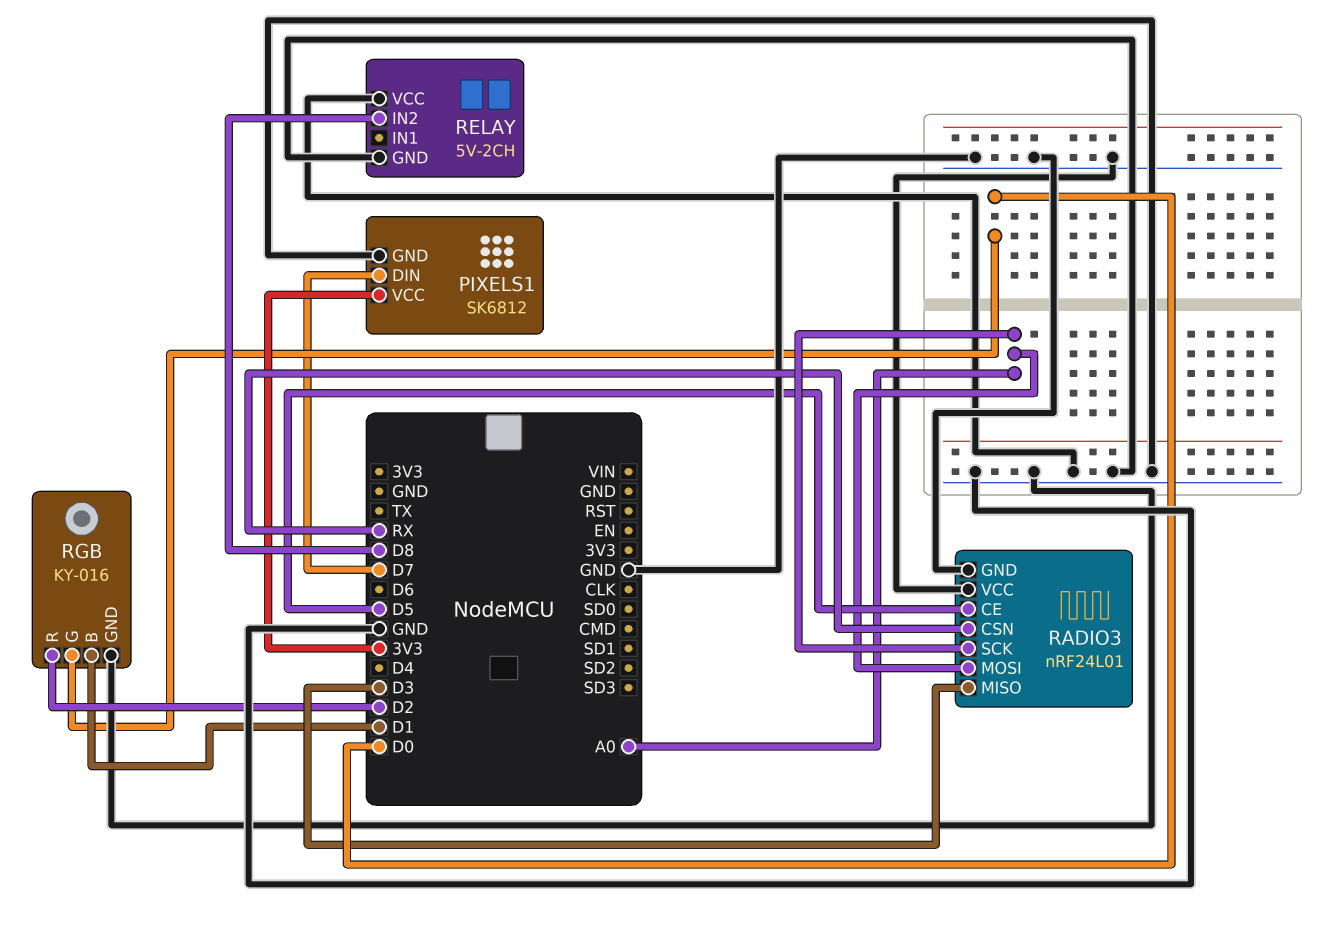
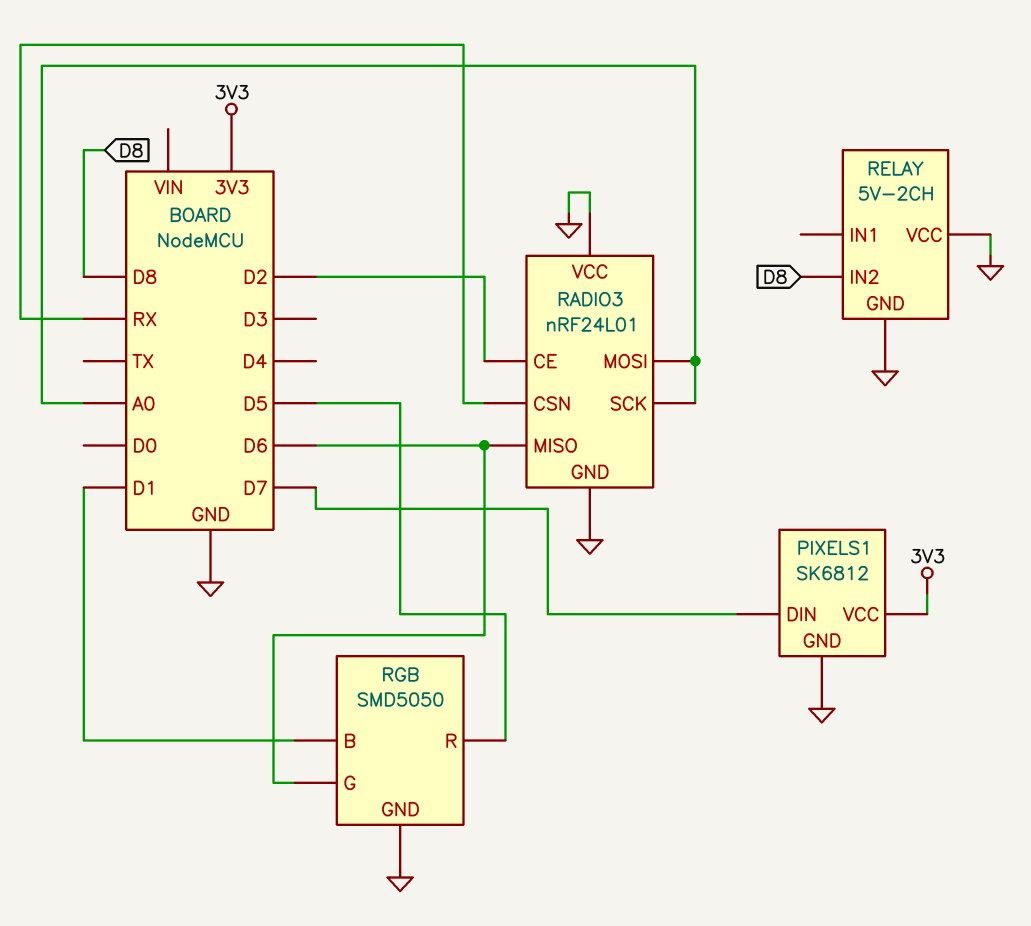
RADIO3 pin CE: D5 -> D2
RADIO3 pin MISO: D3 -> D6
RGB: KY-016 -> SMD5050
RGB pin G: D0 -> D6
RGB pin R: D2 -> D5

